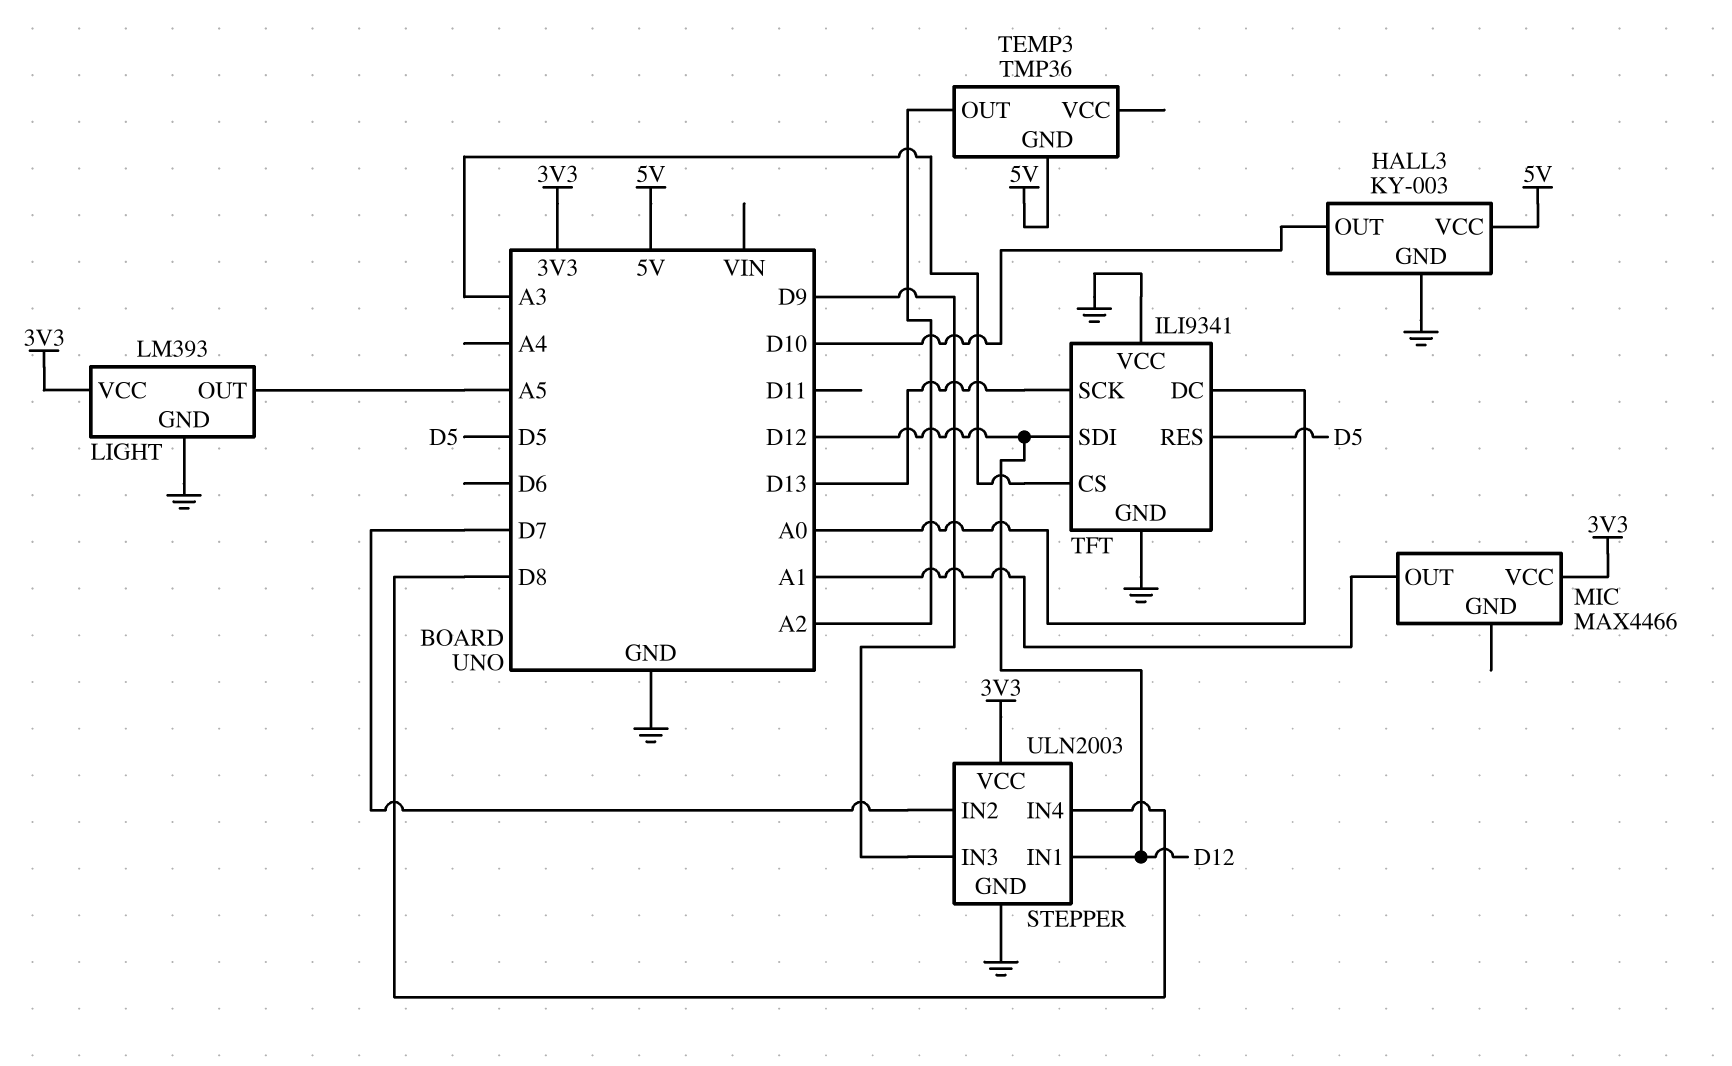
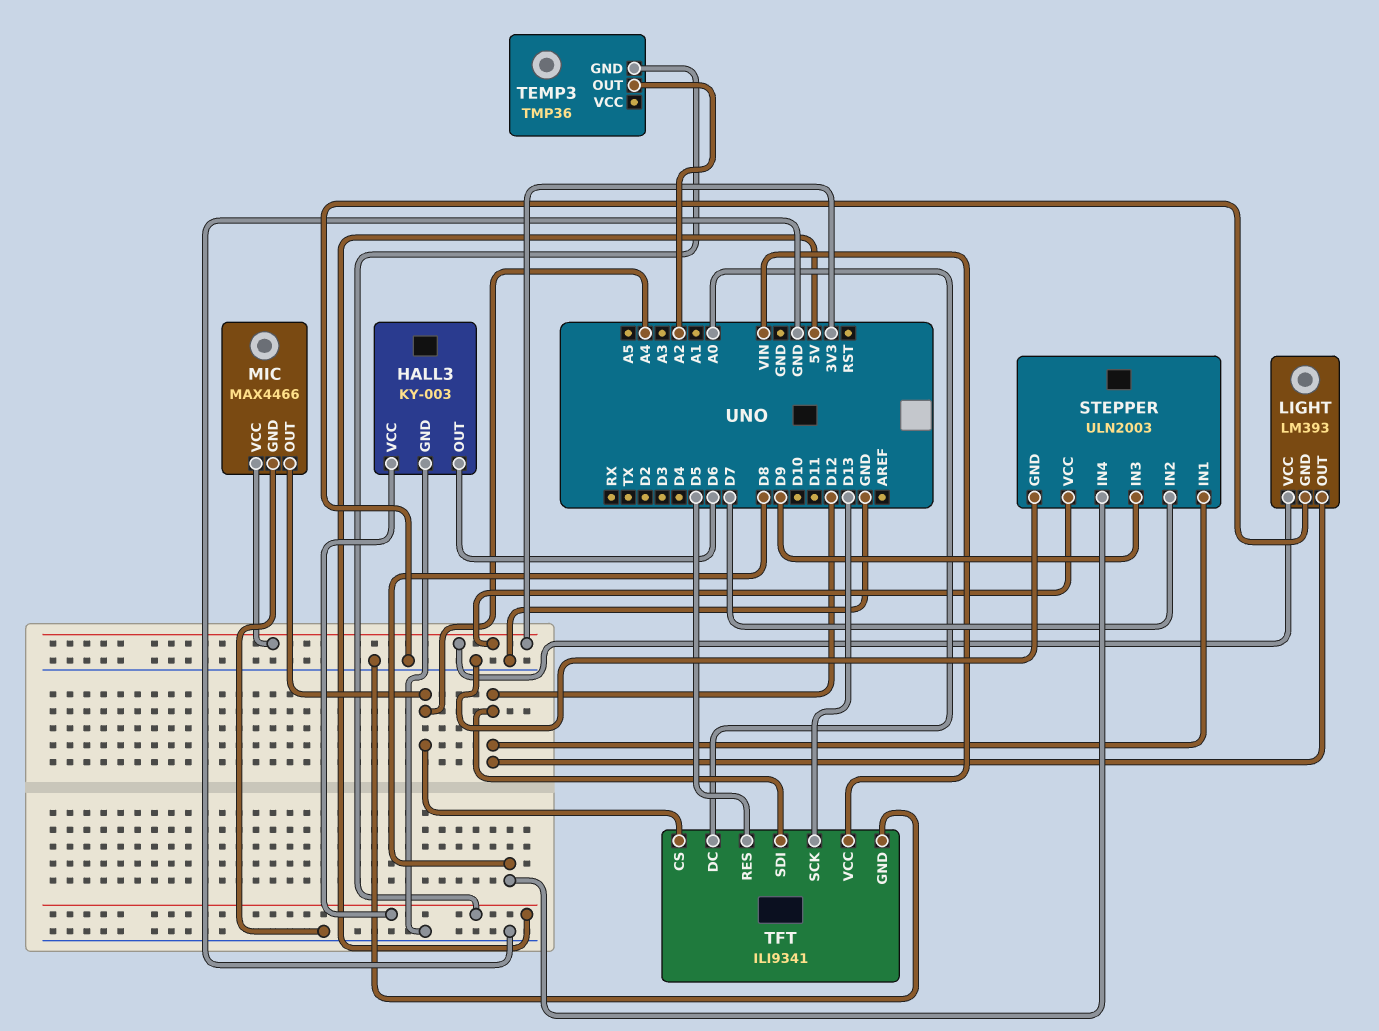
HALL3 pin OUT: D10 -> D6
LIGHT pin OUT: A5 -> D12
MIC pin GND: none -> GND
MIC pin OUT: A1 -> A4
TFT pin CS: A3 -> A4
TFT pin VCC: GND -> VIN

